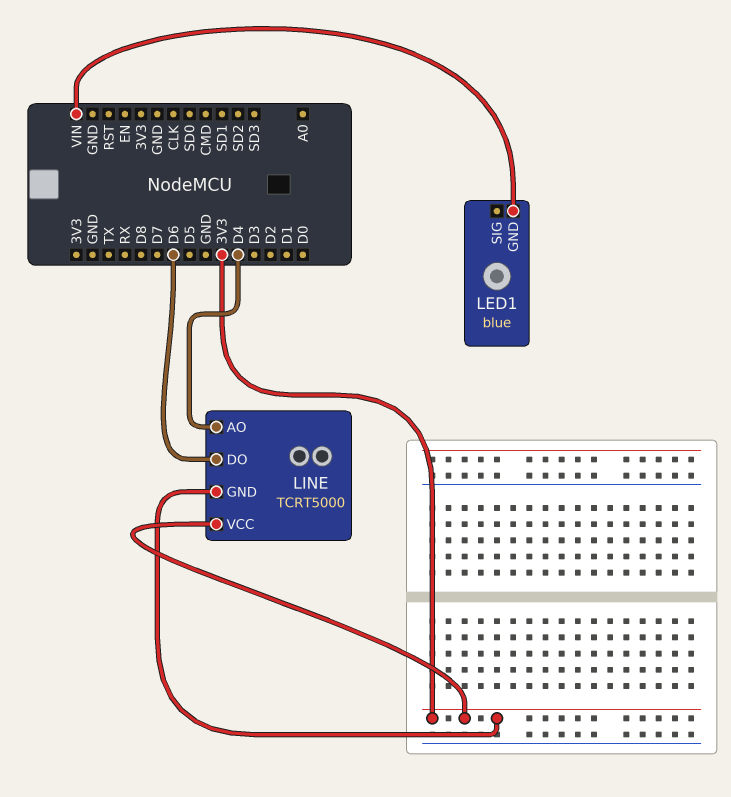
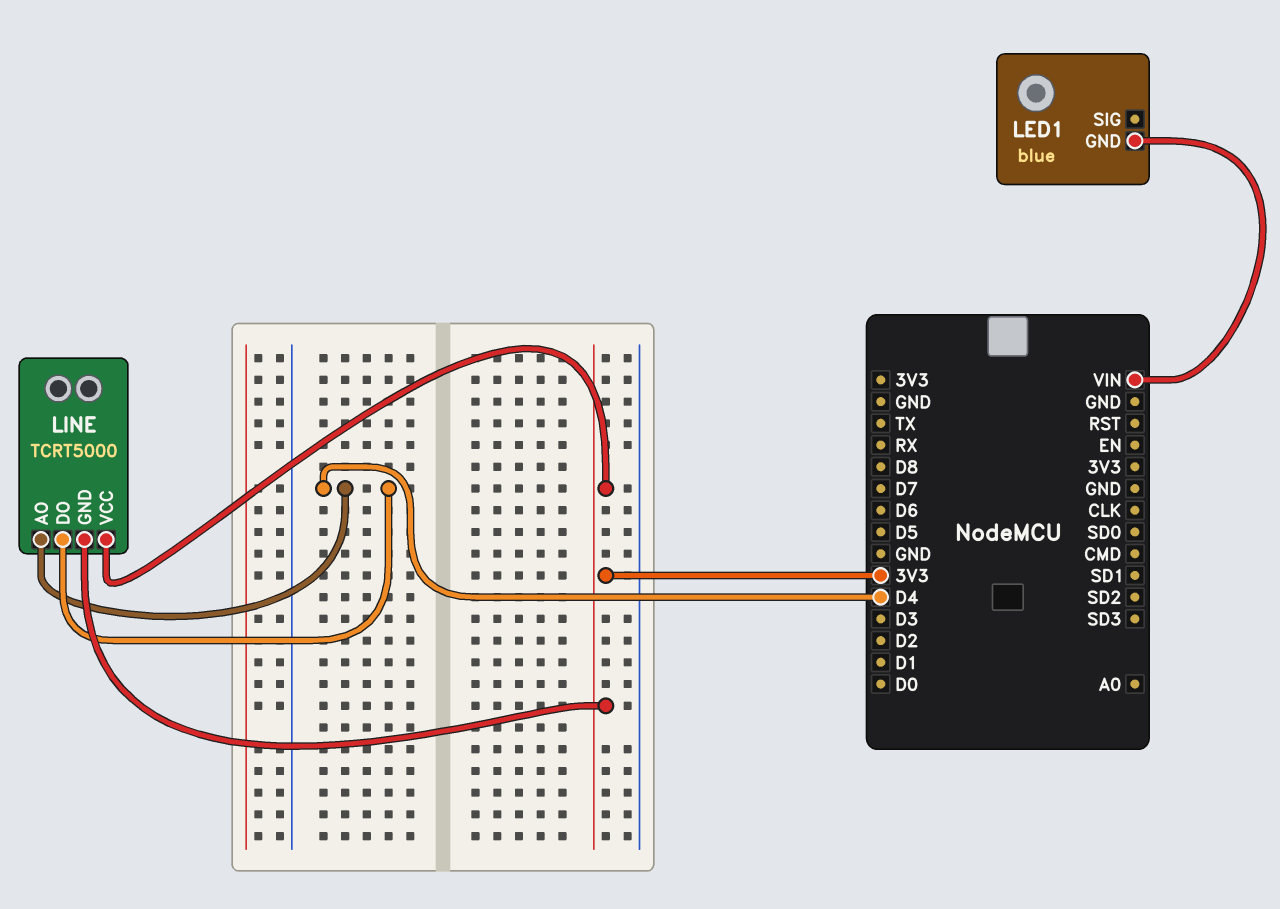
LINE pin DO: D6 -> D4

